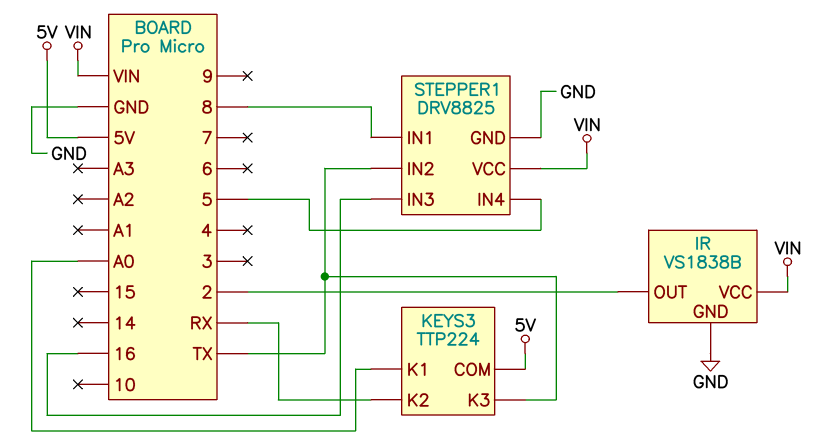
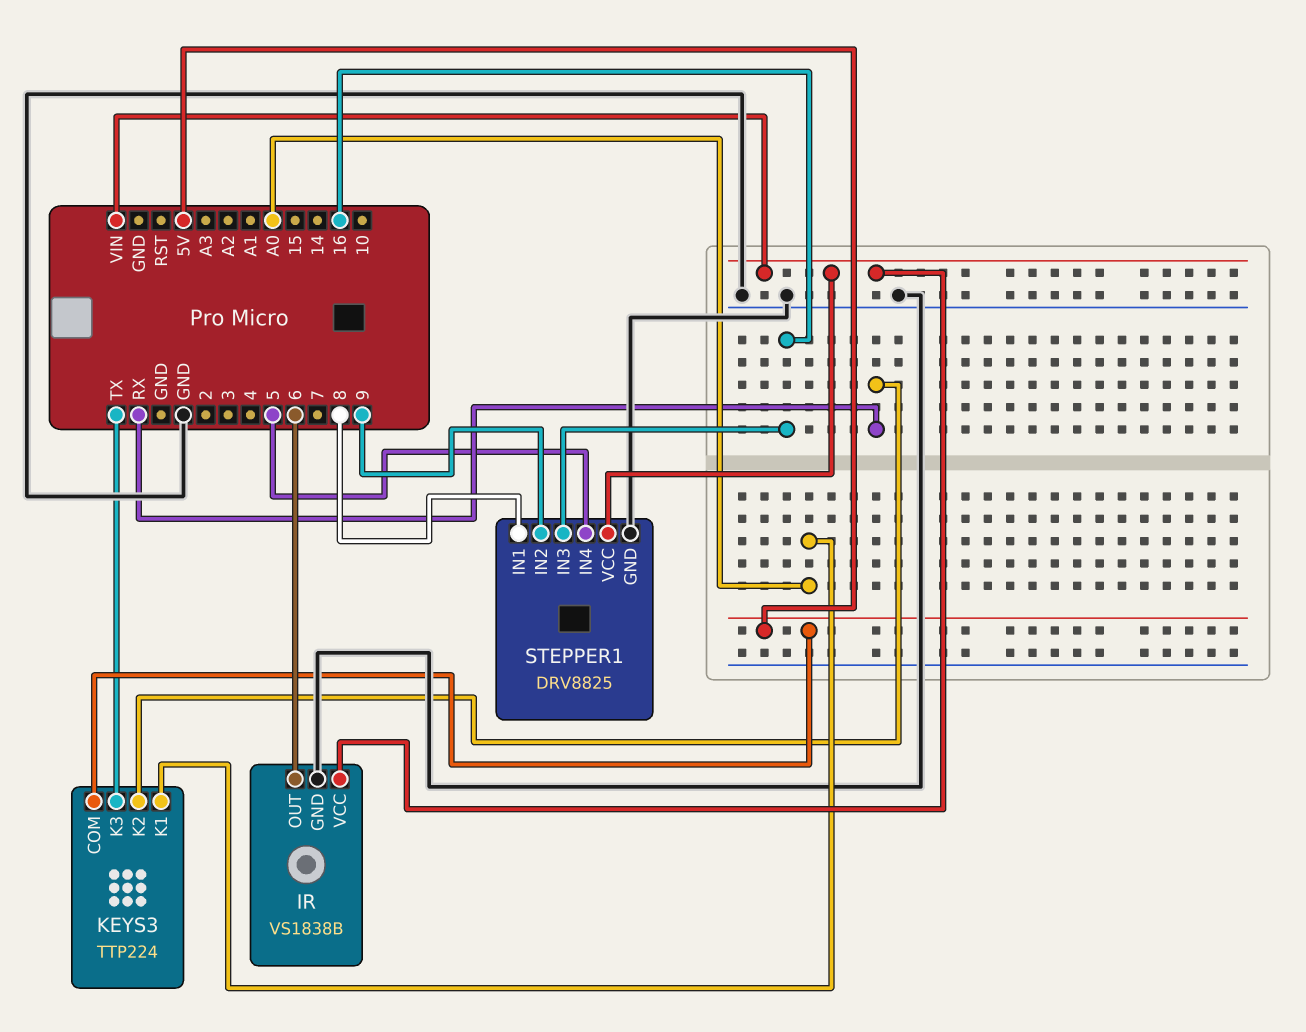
IR pin OUT: 2 -> 6
STEPPER1 pin IN2: TX -> 9

